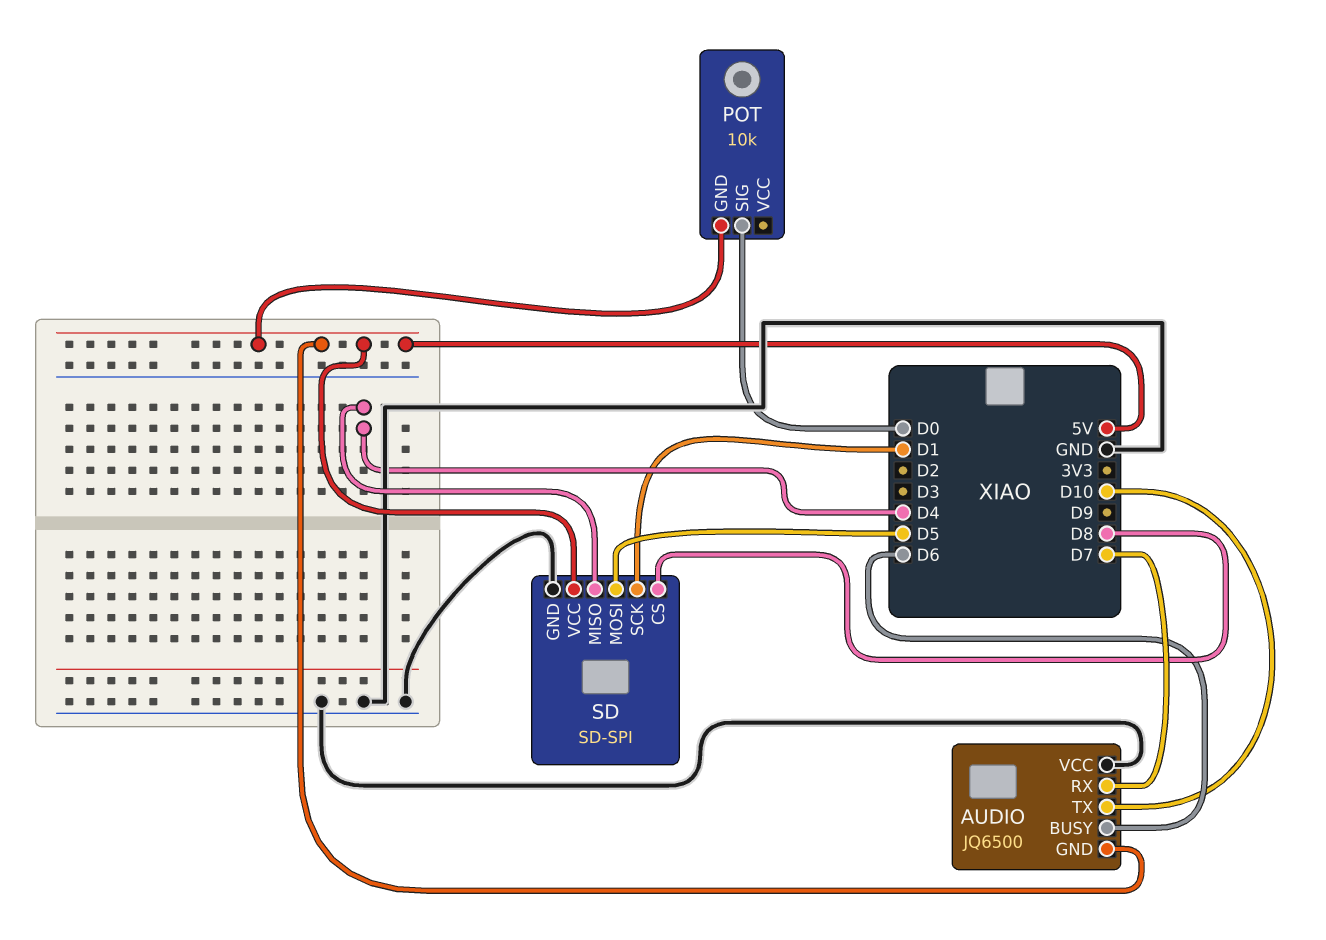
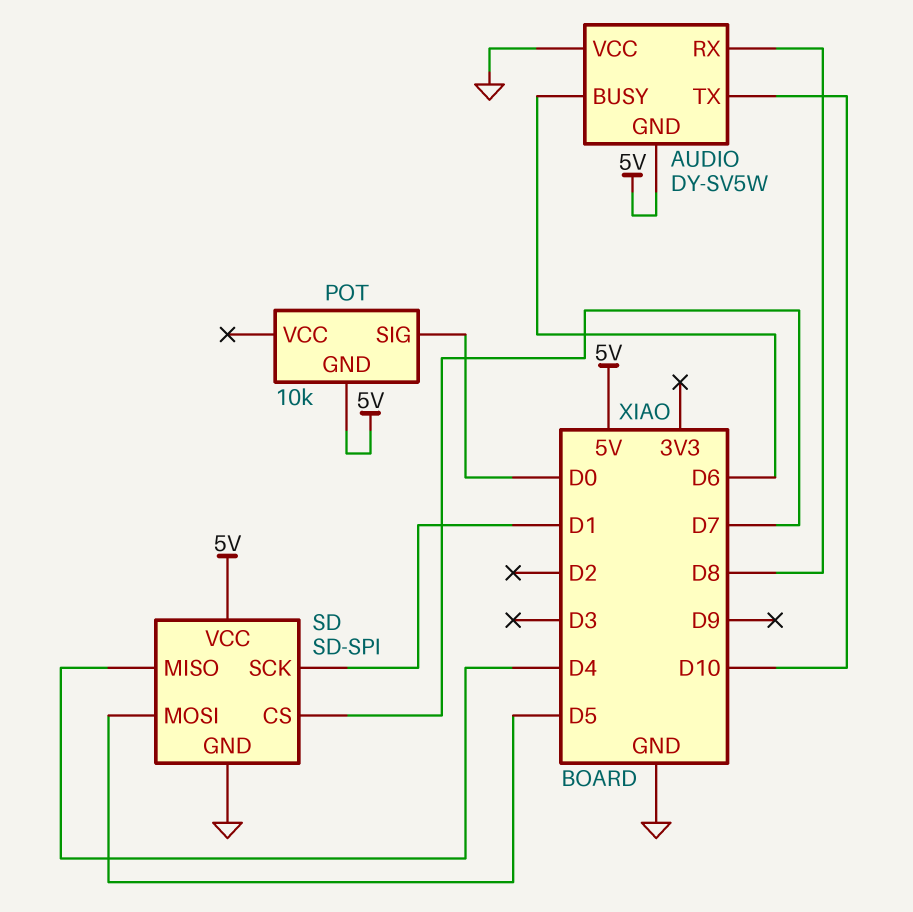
AUDIO: JQ6500 -> DY-SV5W
AUDIO pin RX: D7 -> D8
SD pin CS: D8 -> D7

